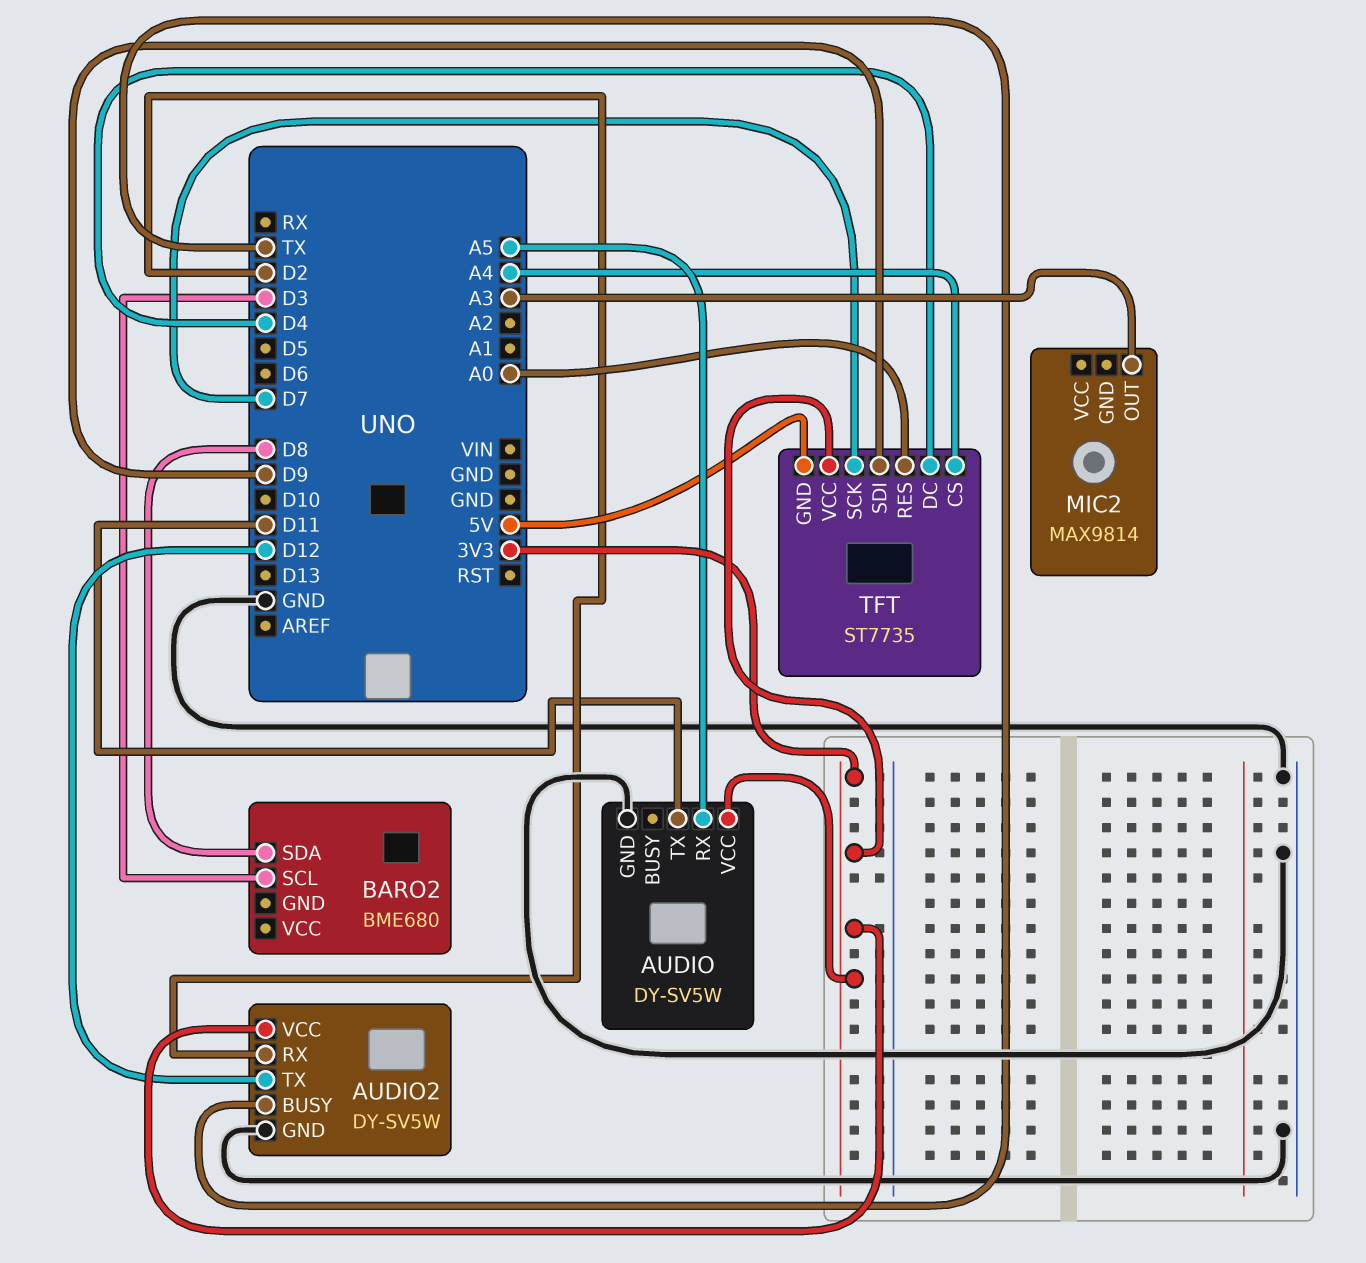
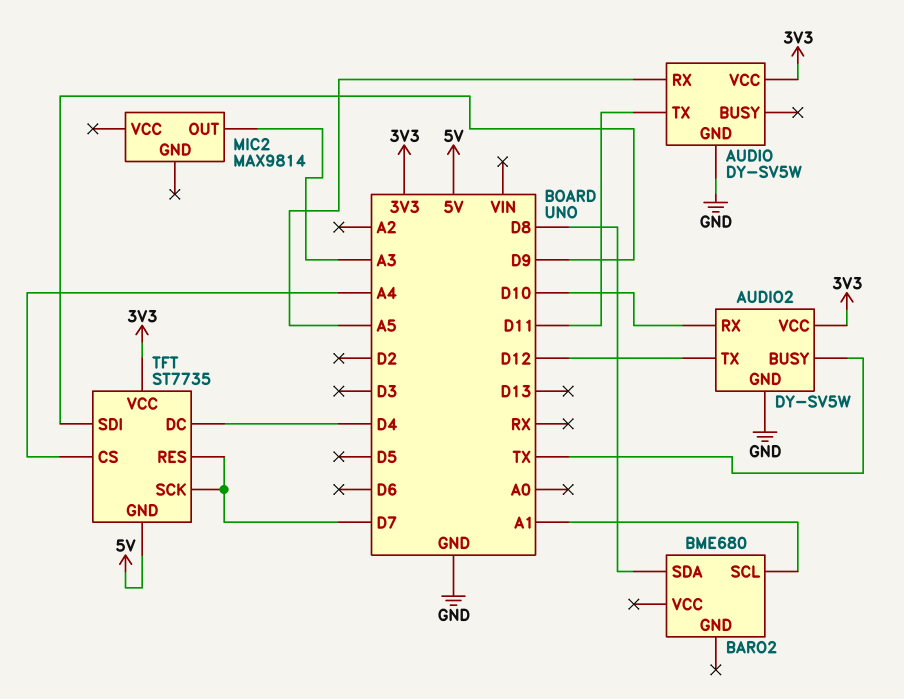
AUDIO2 pin RX: D2 -> D10
BARO2 pin SCL: D3 -> A1
TFT pin RES: A0 -> D7

